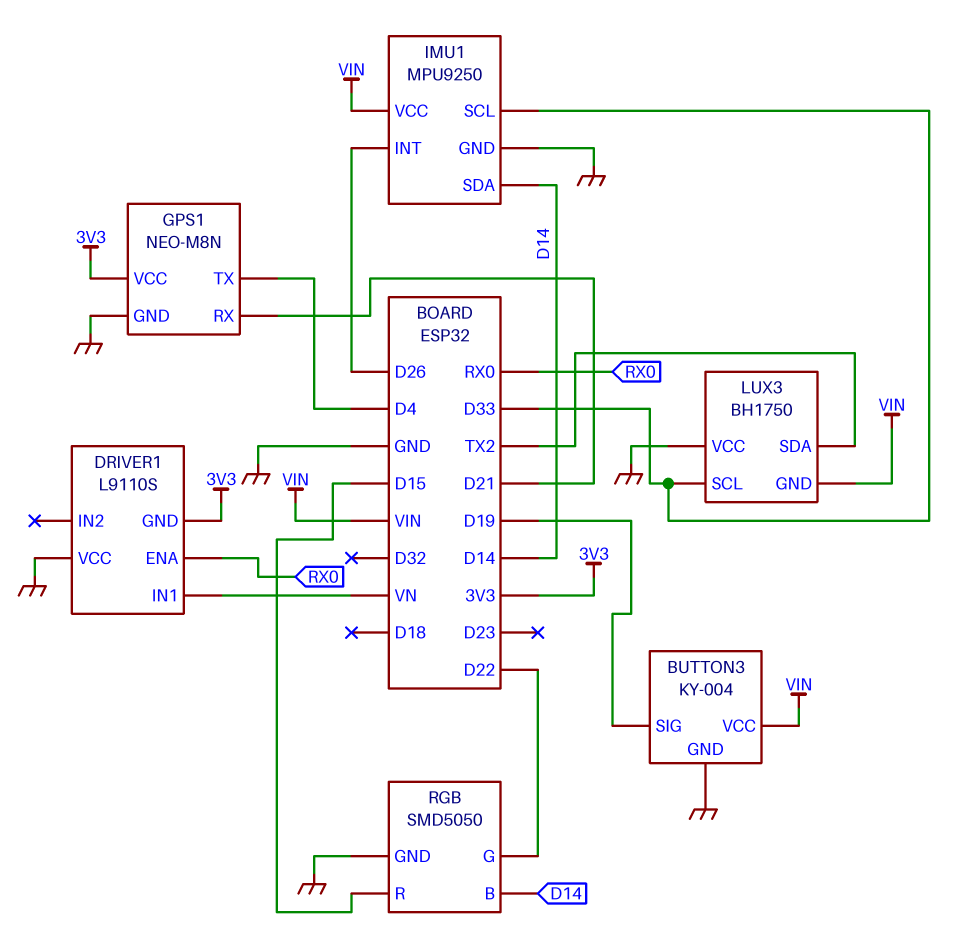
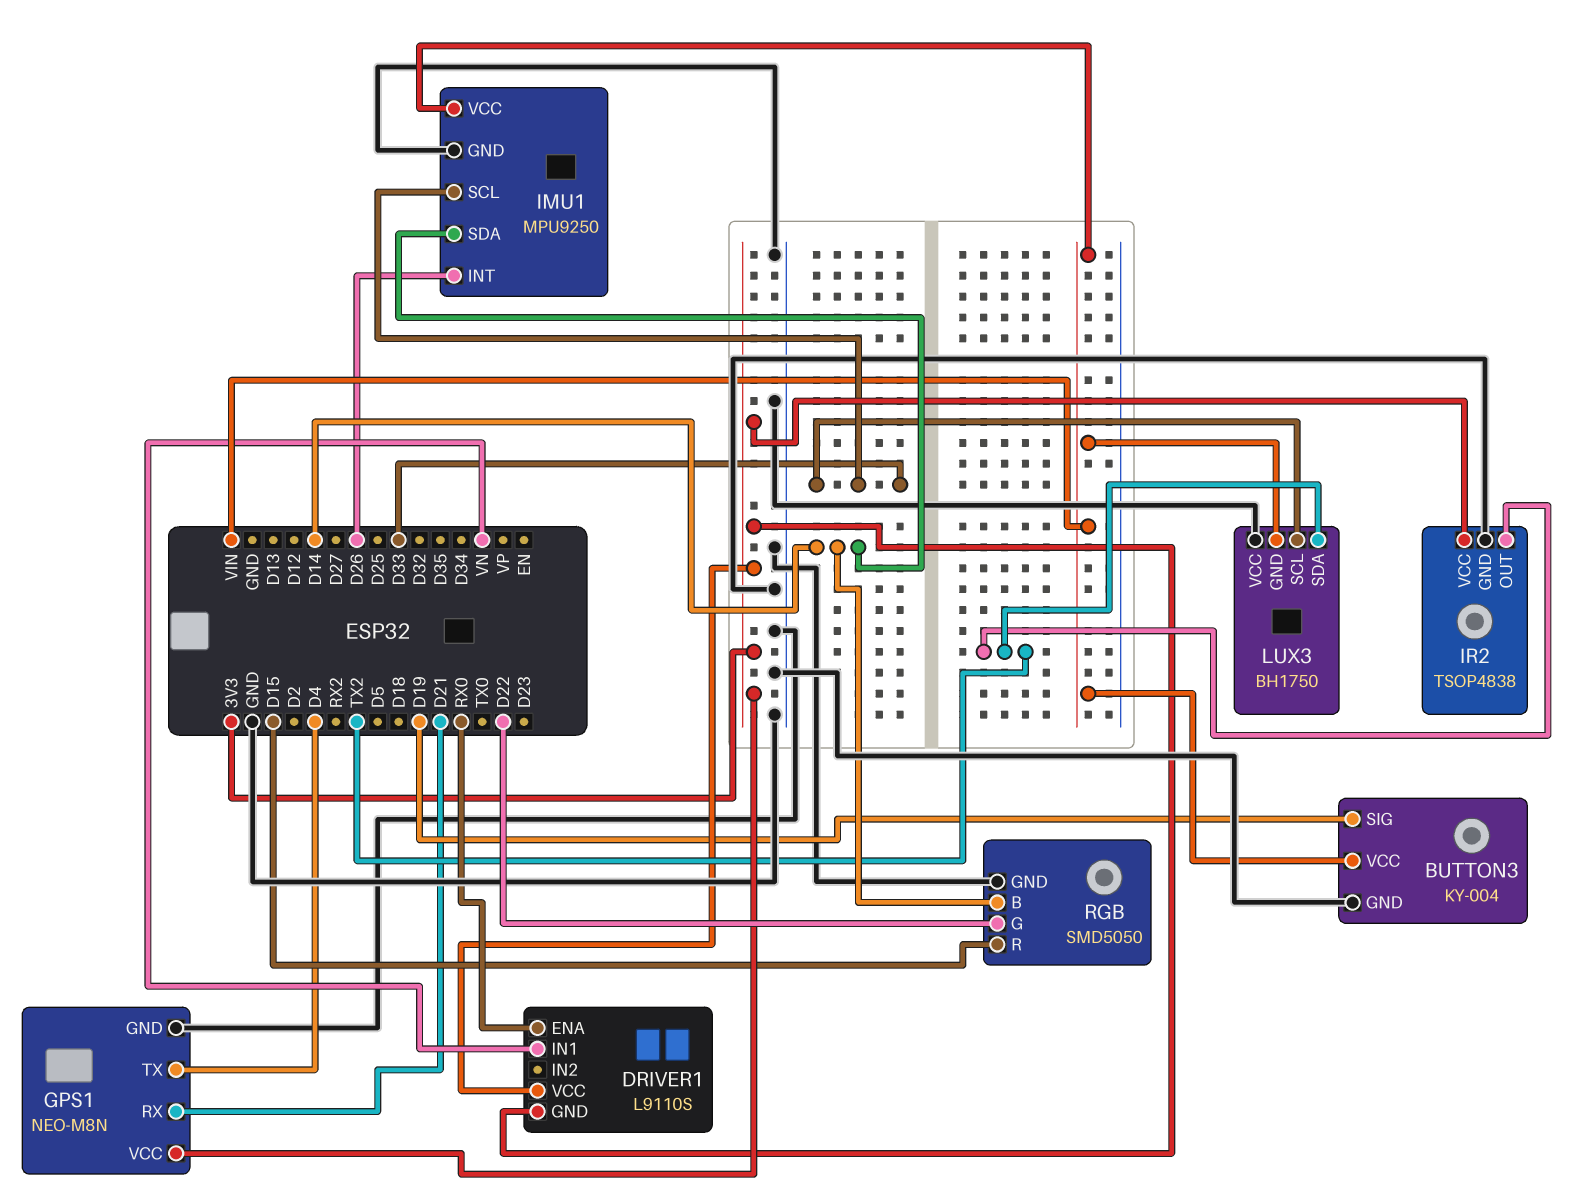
DRIVER1 pin VCC: GND -> 3V3
IR2: none -> TSOP4838
IR2 pin GND: none -> GND
IR2 pin OUT: none -> TX2
IR2 pin VCC: none -> 3V3

